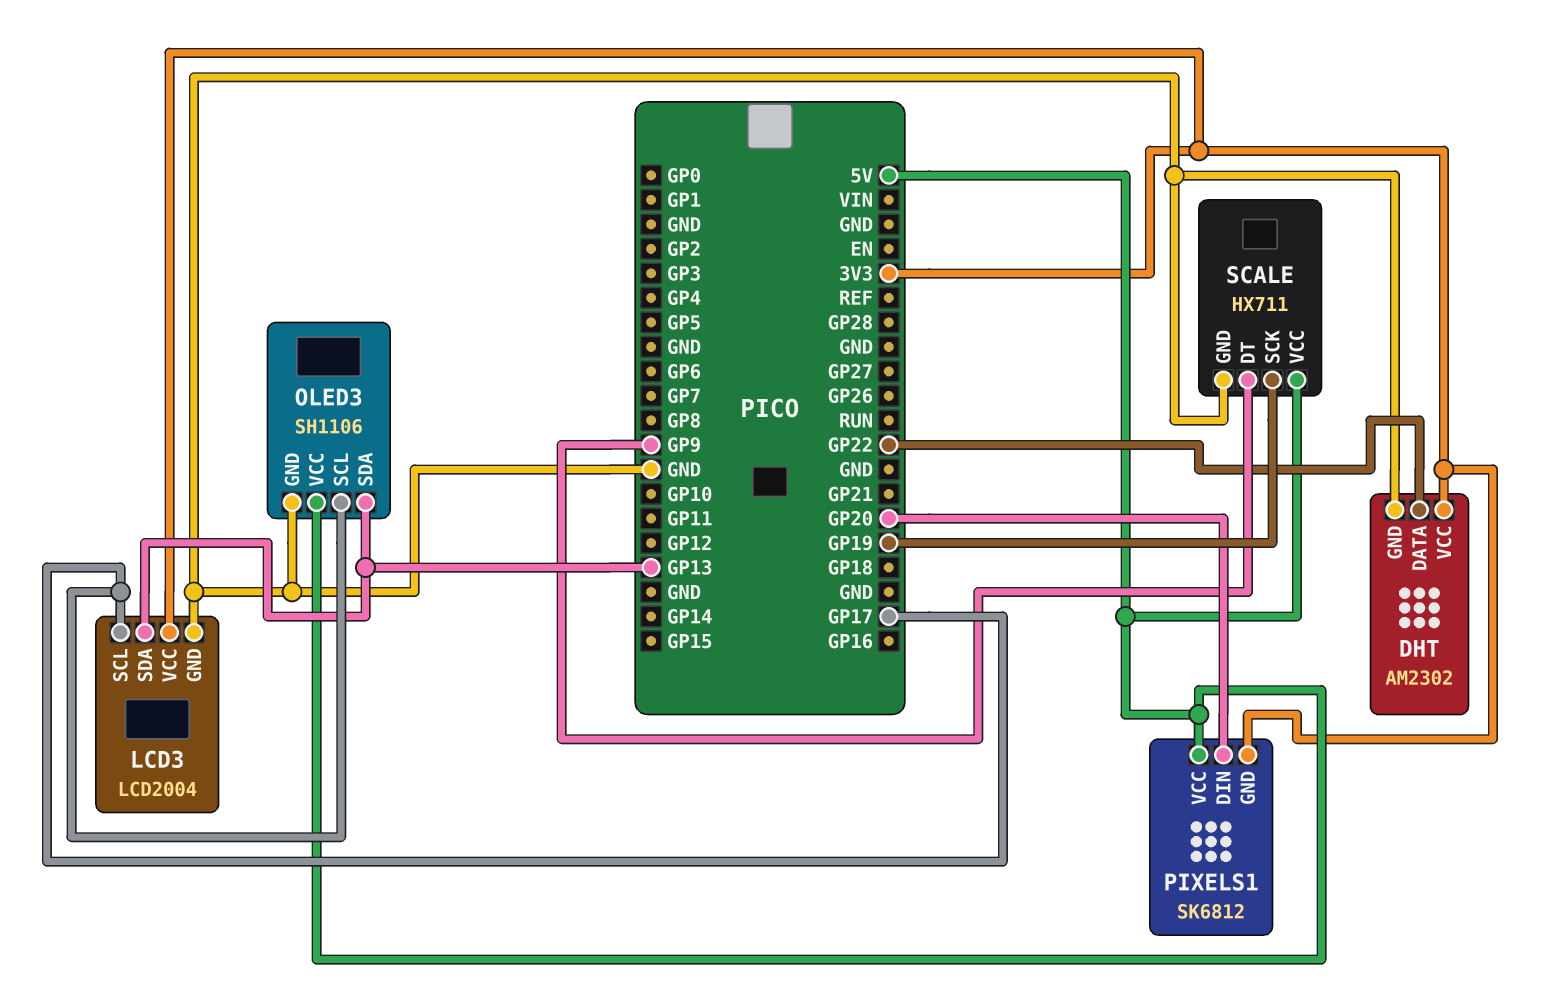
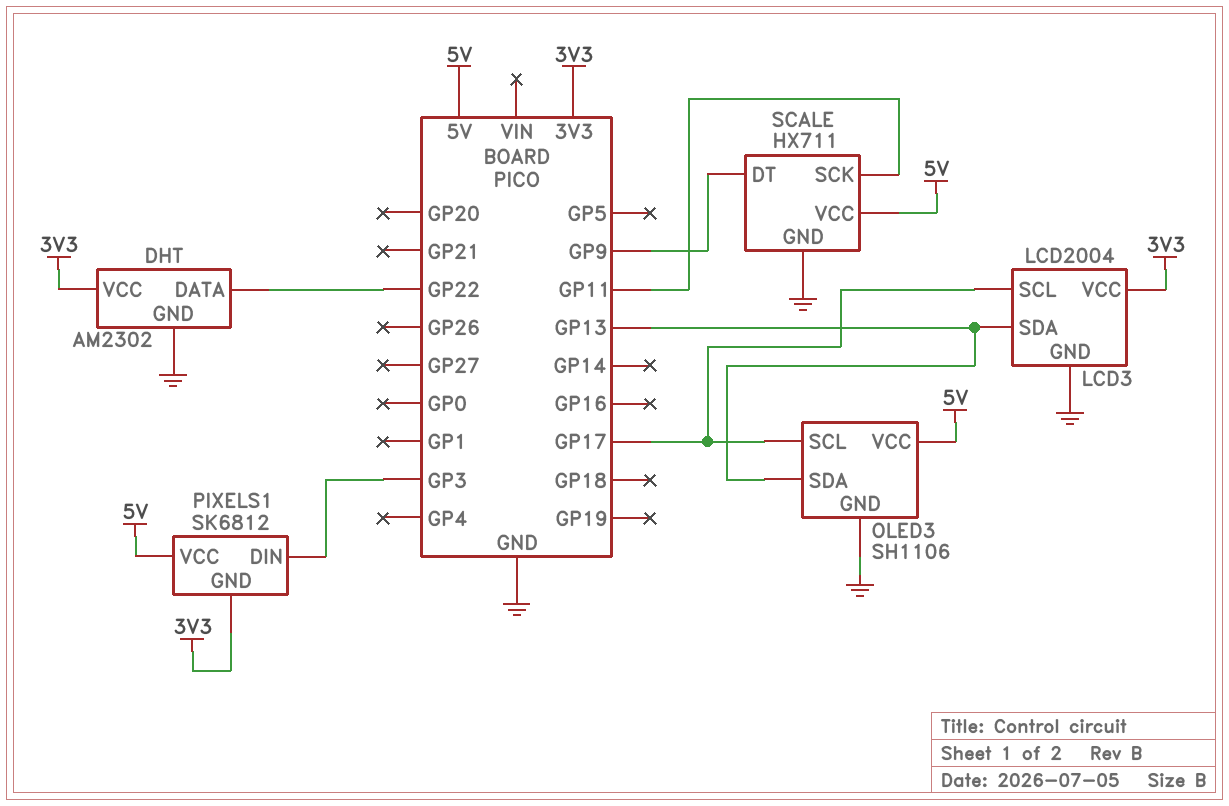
PIXELS1 pin DIN: GP20 -> GP3
SCALE pin SCK: GP19 -> GP11

